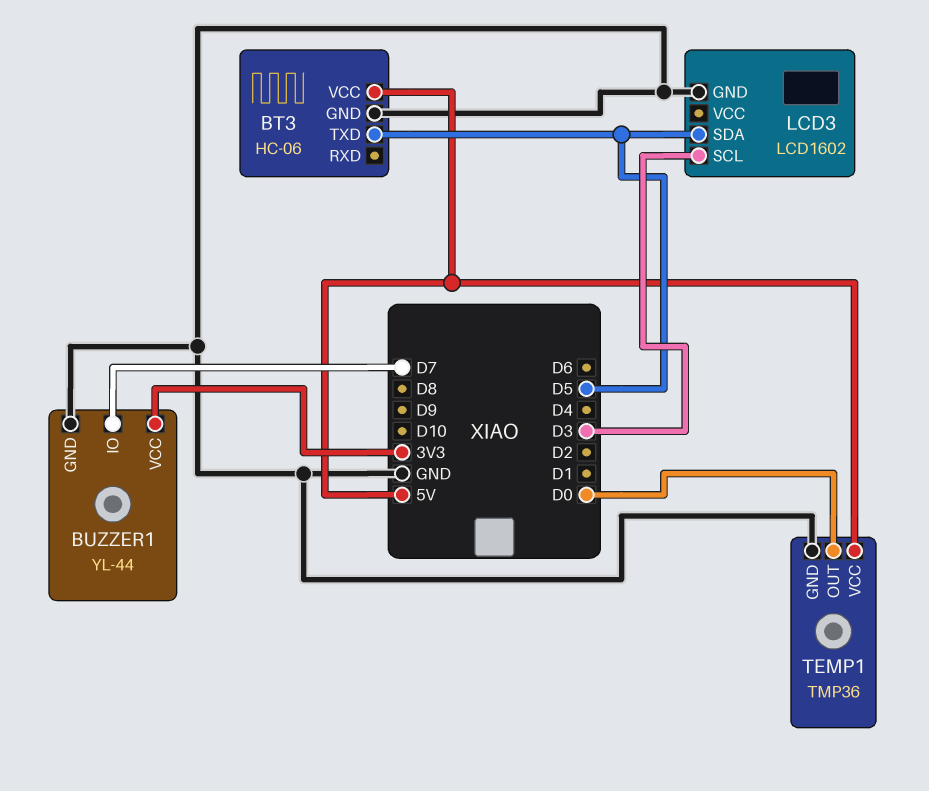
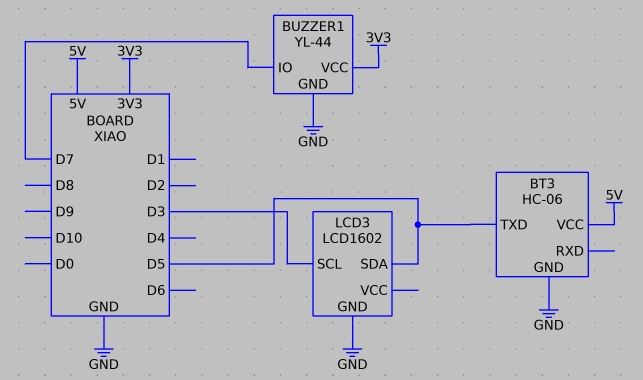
TEMP1: TMP36 -> none
TEMP1 pin GND: GND -> none
TEMP1 pin OUT: D0 -> none
TEMP1 pin VCC: 5V -> none

